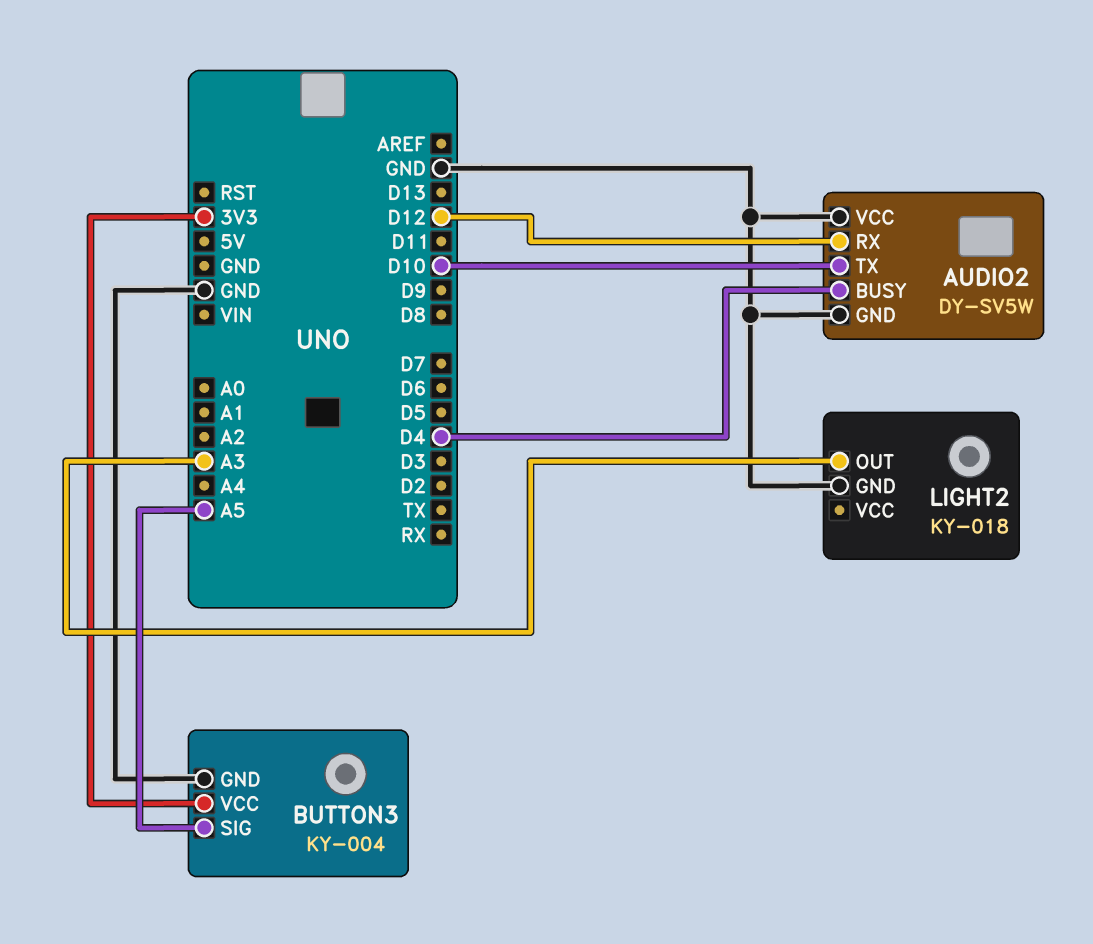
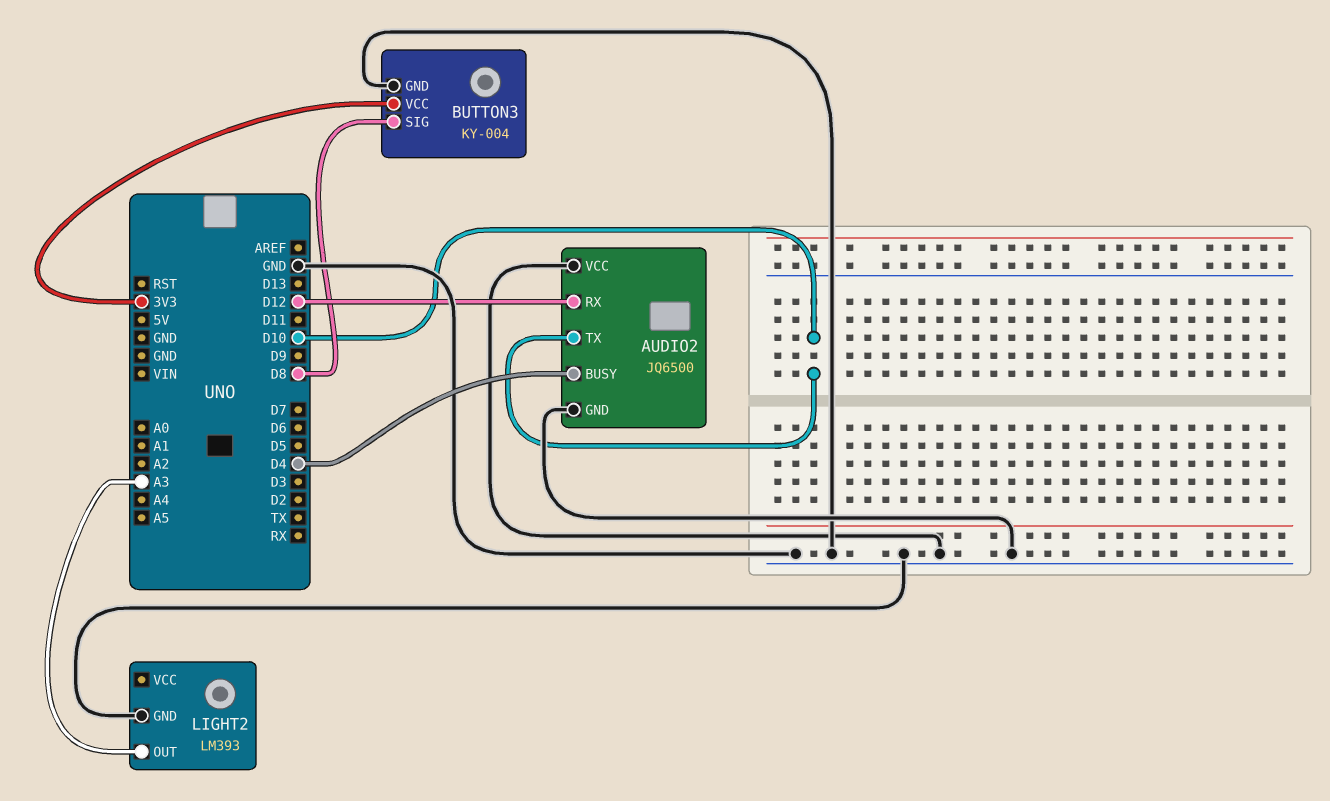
AUDIO2: DY-SV5W -> JQ6500
BUTTON3 pin SIG: A5 -> D8
LIGHT2: KY-018 -> LM393

